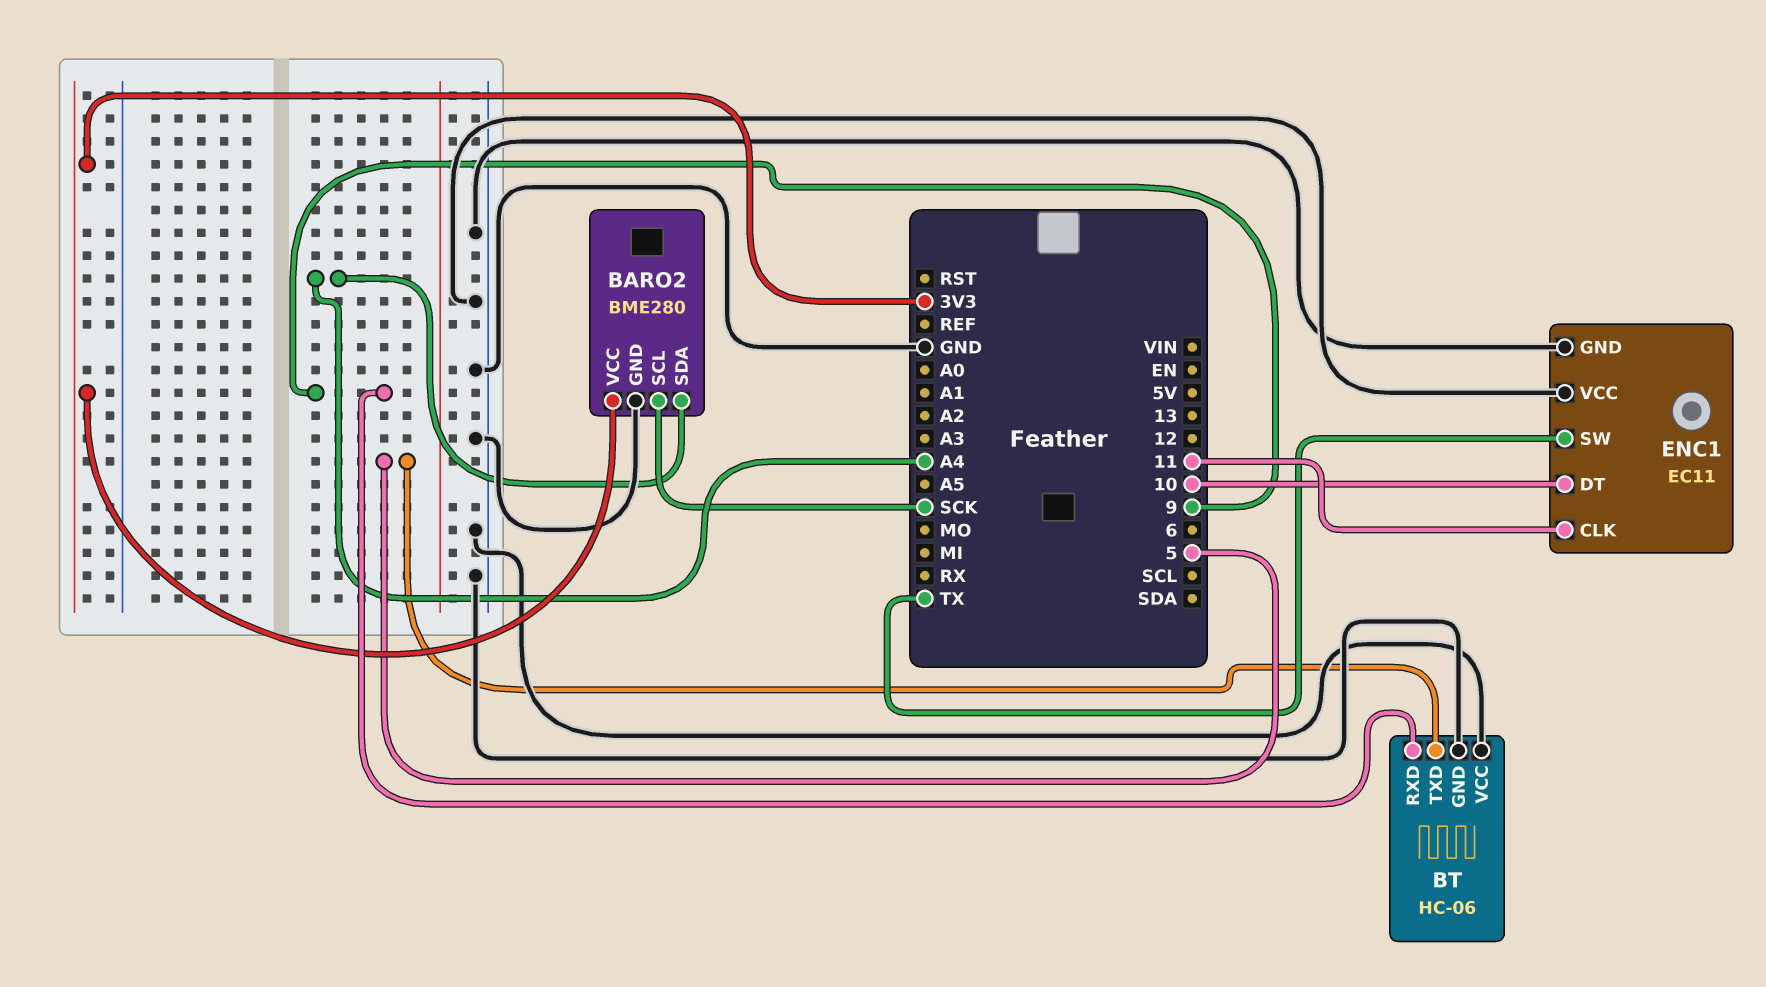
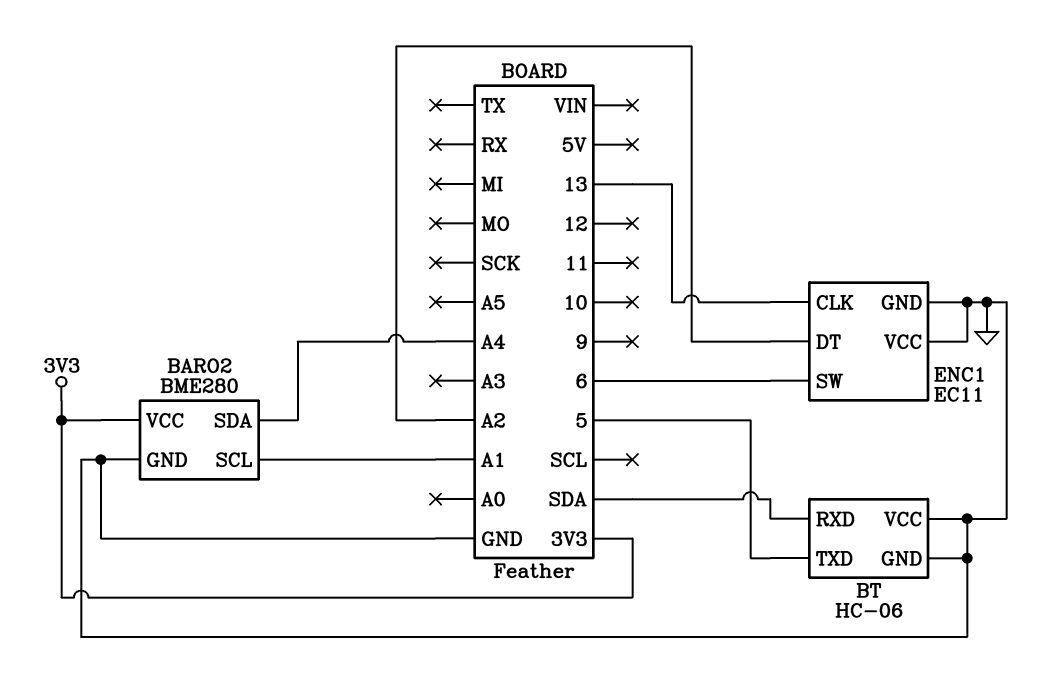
BARO2 pin SCL: SCK -> A1
BT pin RXD: 9 -> SDA
ENC1 pin CLK: 11 -> 13
ENC1 pin DT: 10 -> A2
ENC1 pin SW: TX -> 6

